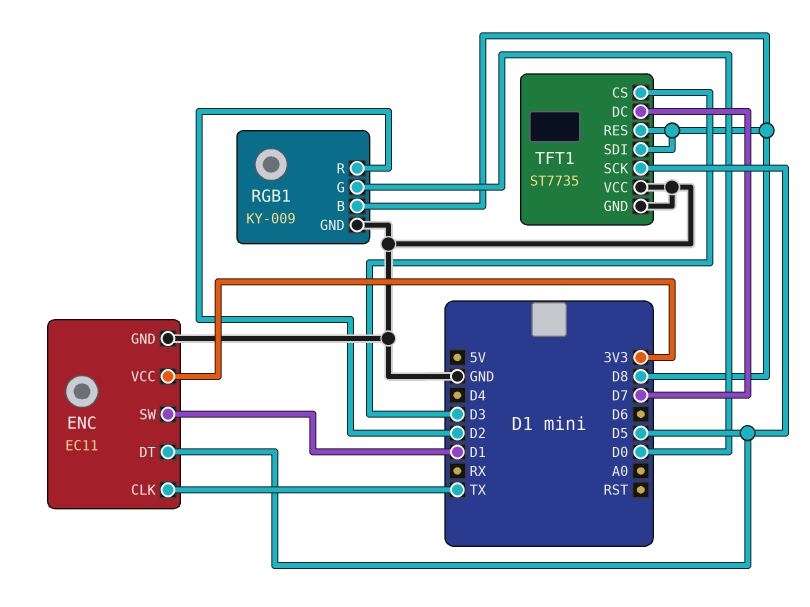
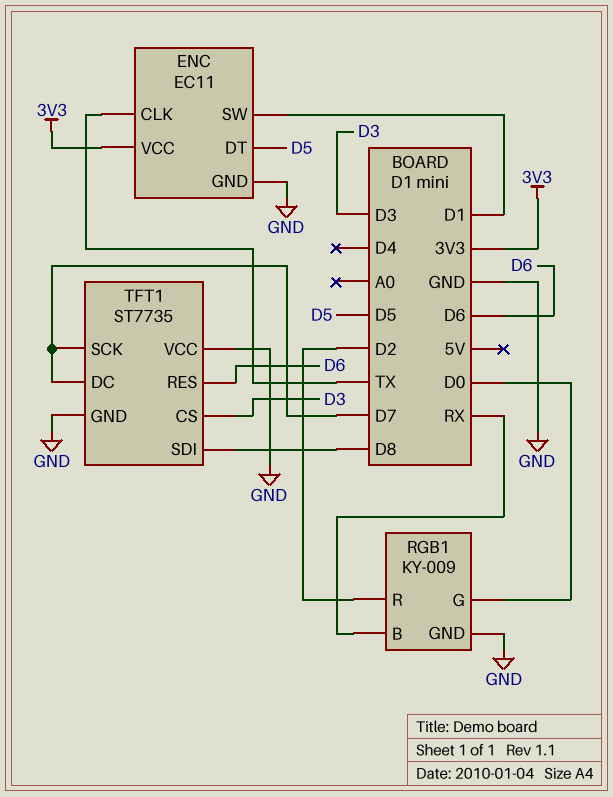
RGB1 pin B: D8 -> RX
TFT1 pin RES: D8 -> D6
TFT1 pin SCK: D5 -> D7

